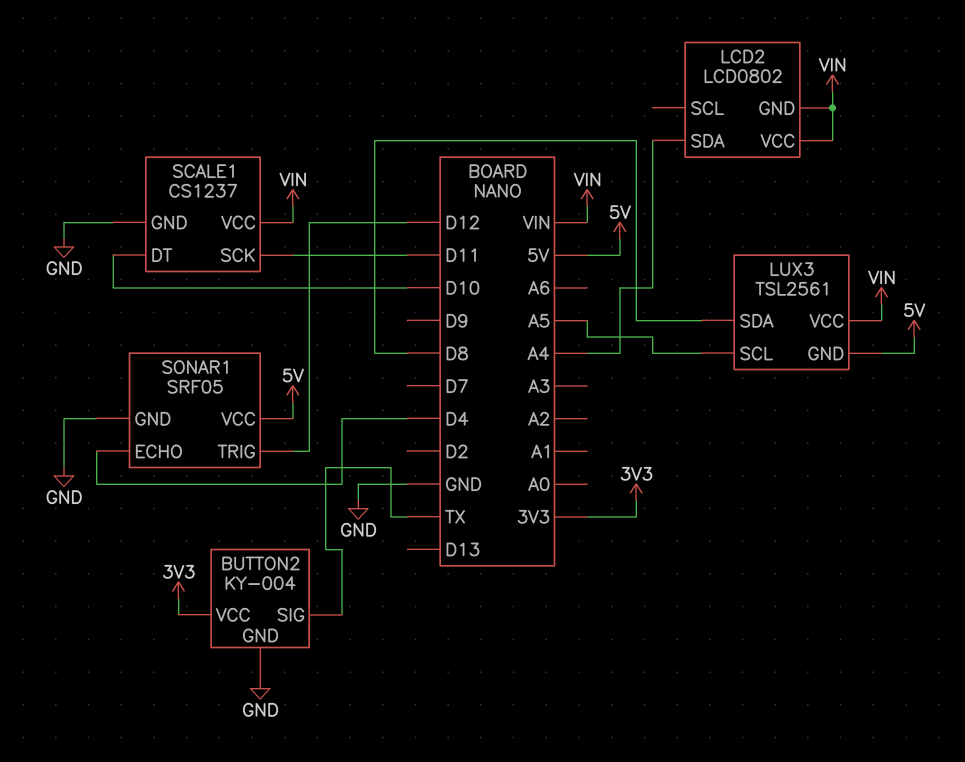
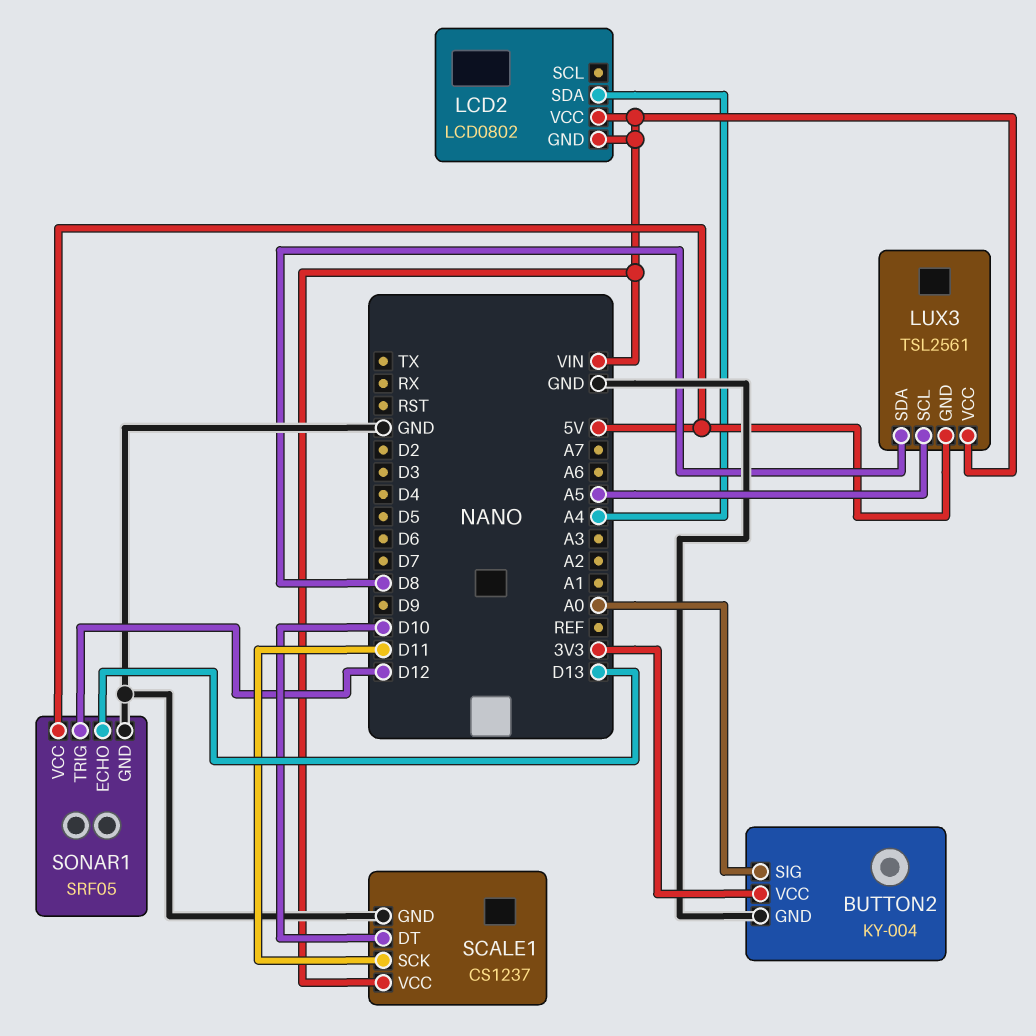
BUTTON2 pin SIG: TX -> A0
SONAR1 pin ECHO: D4 -> D13

